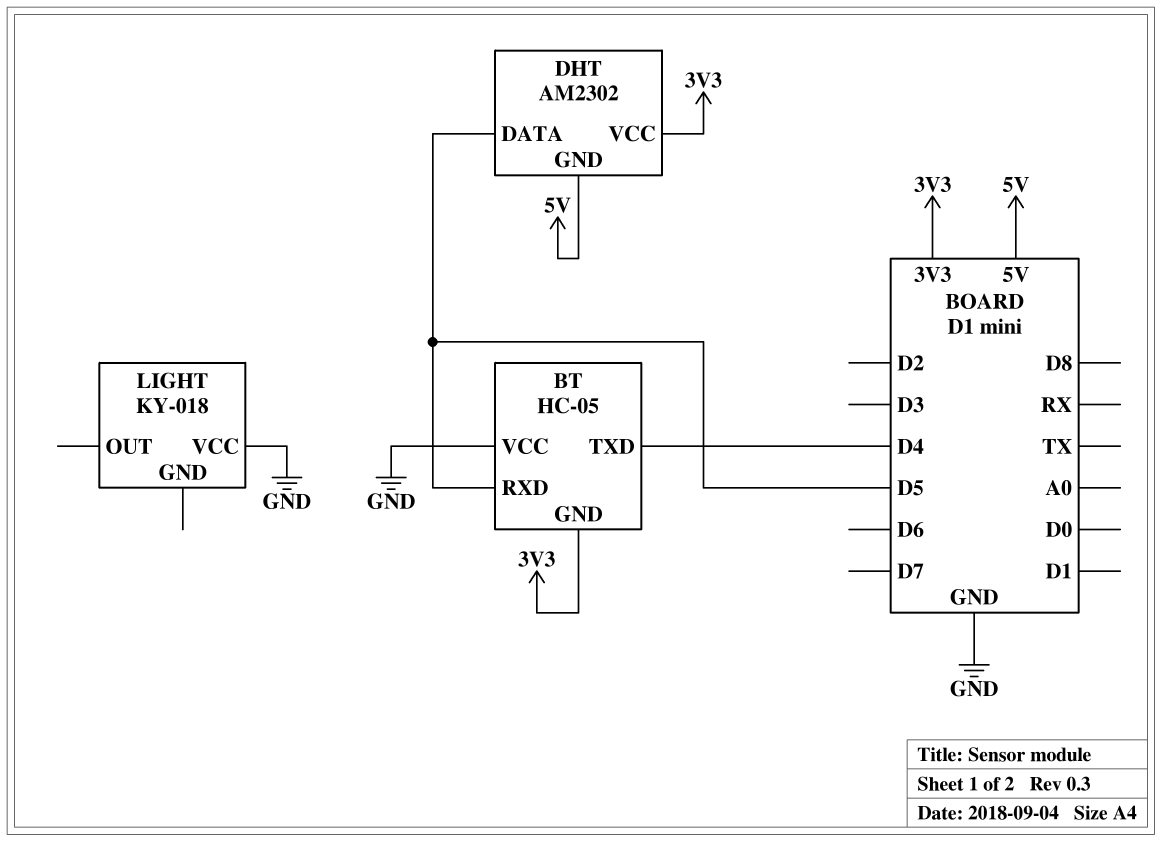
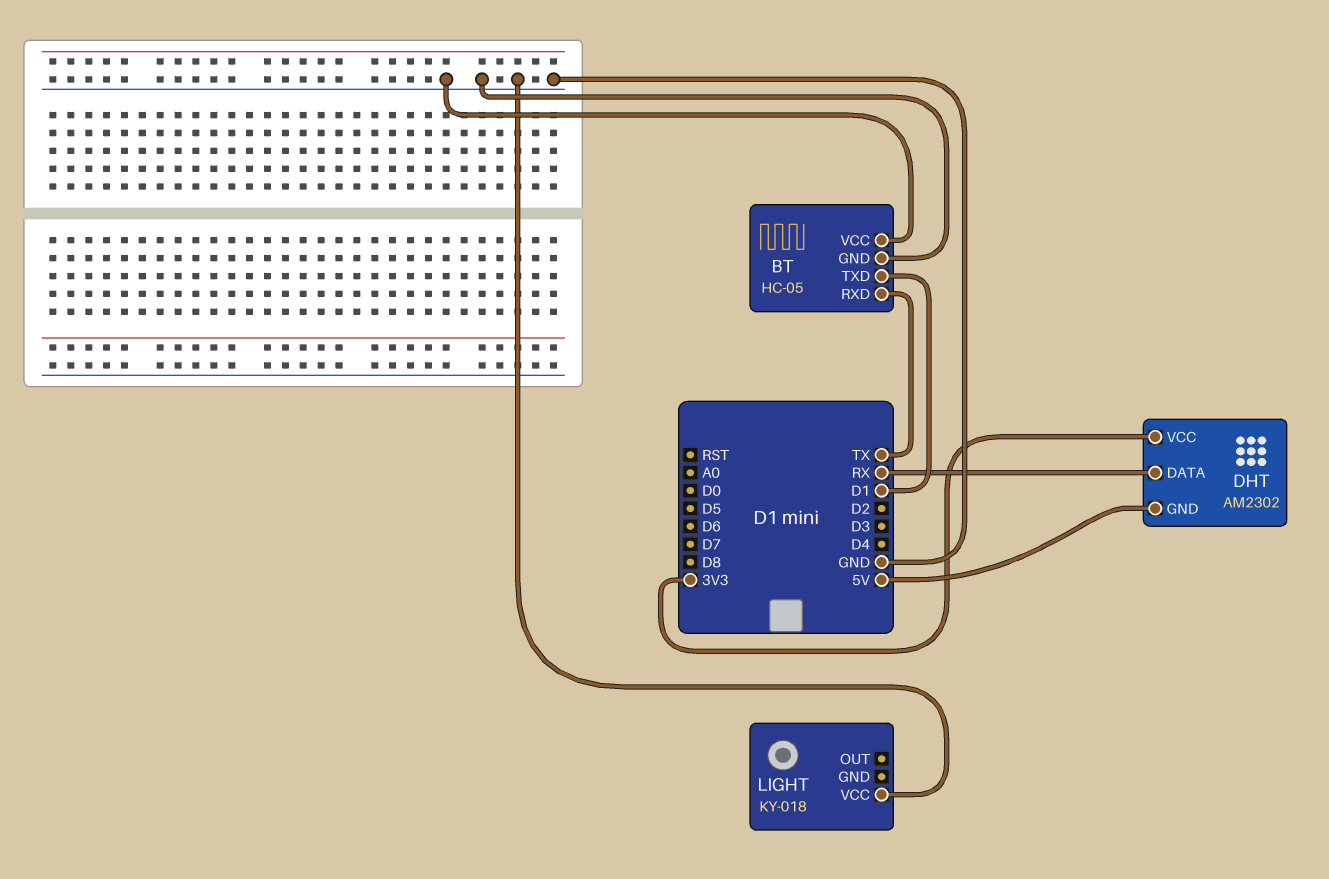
BT pin GND: 3V3 -> GND
BT pin RXD: D5 -> TX
BT pin TXD: D4 -> D1
DHT pin DATA: D5 -> RX

